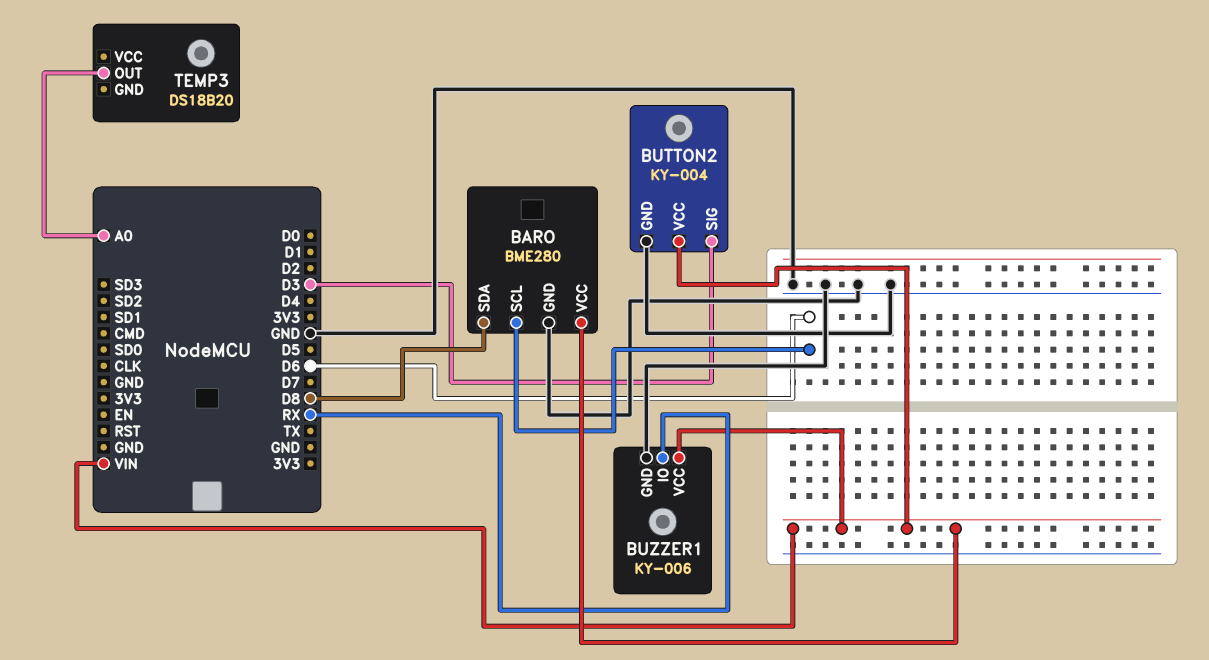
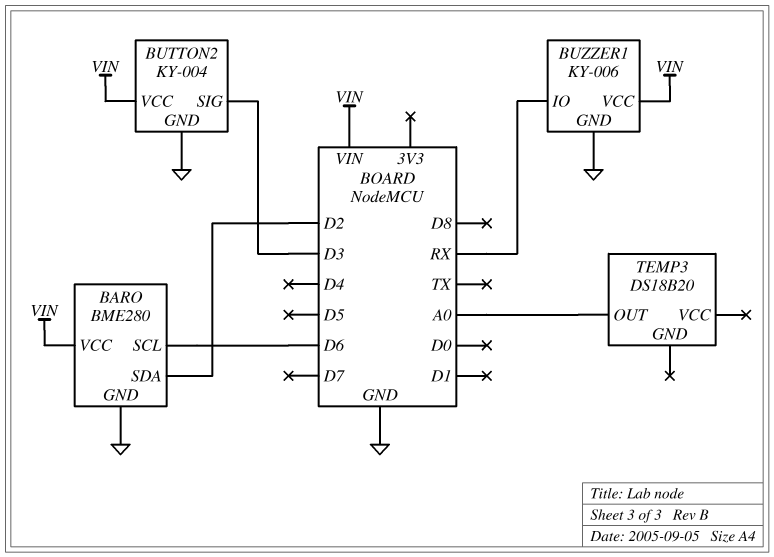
BARO pin SDA: D8 -> D2

